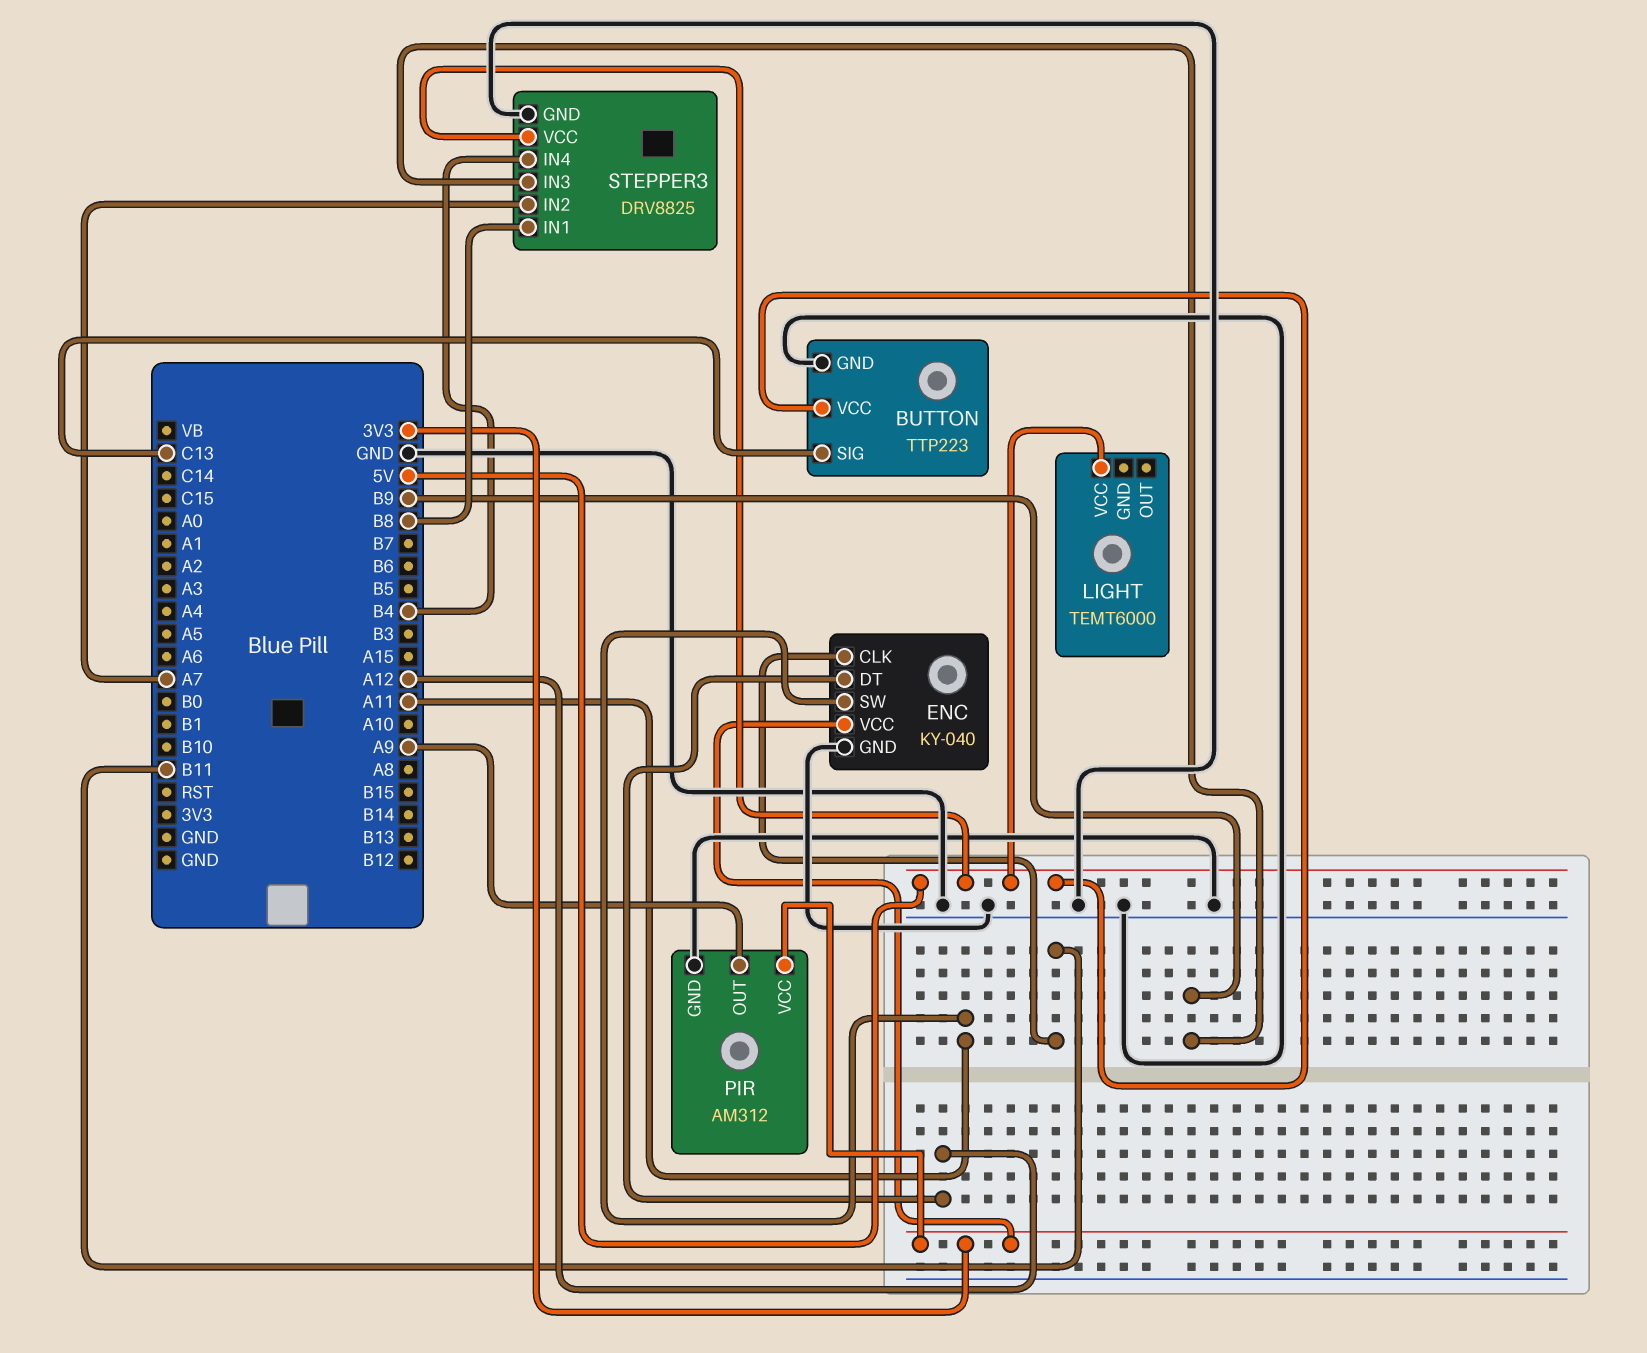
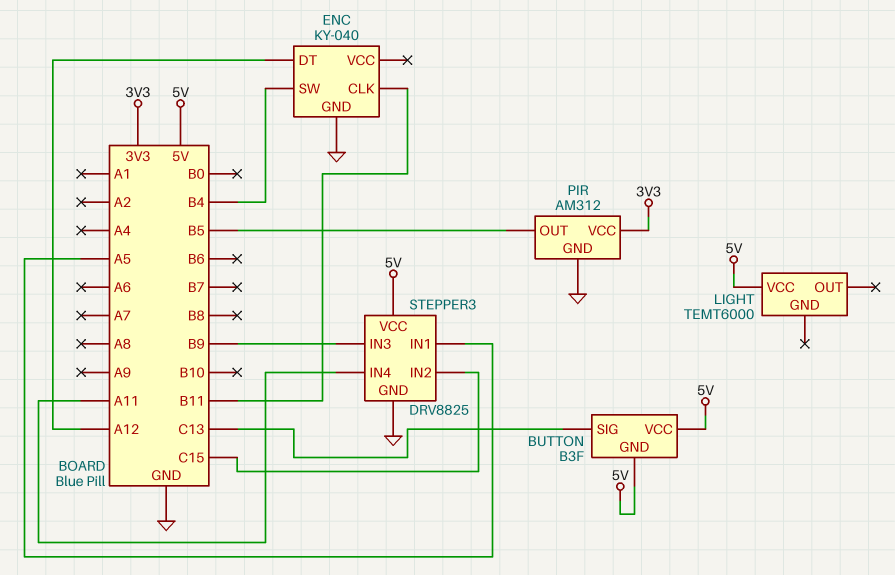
BUTTON: TTP223 -> B3F
BUTTON pin GND: GND -> 5V
ENC pin SW: A11 -> B4
ENC pin VCC: 3V3 -> none
PIR pin OUT: A9 -> B5
STEPPER3 pin IN1: B8 -> A5
STEPPER3 pin IN2: A7 -> C15
STEPPER3 pin IN4: B4 -> A11

